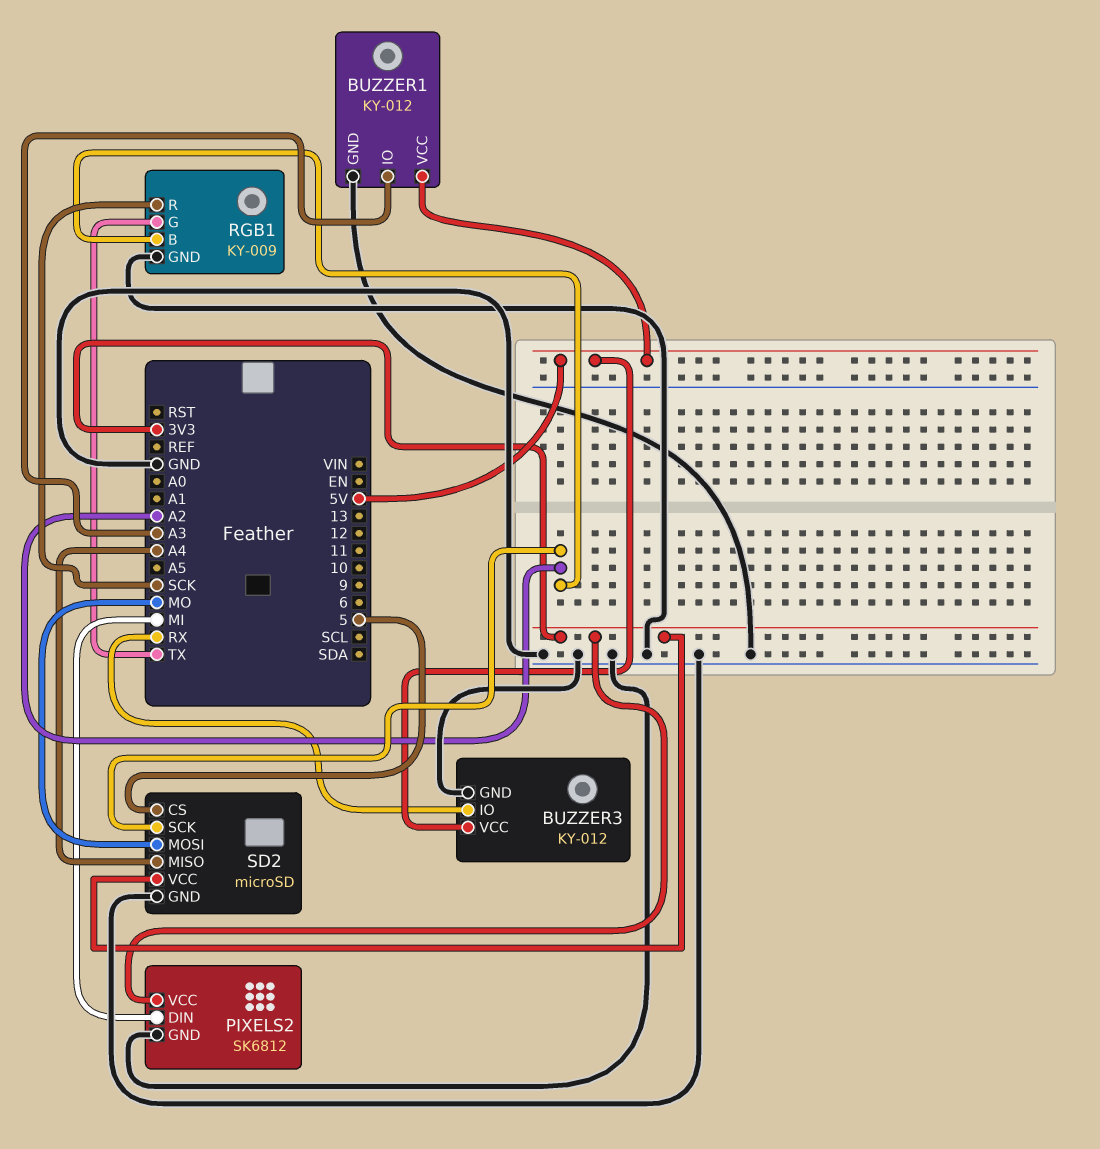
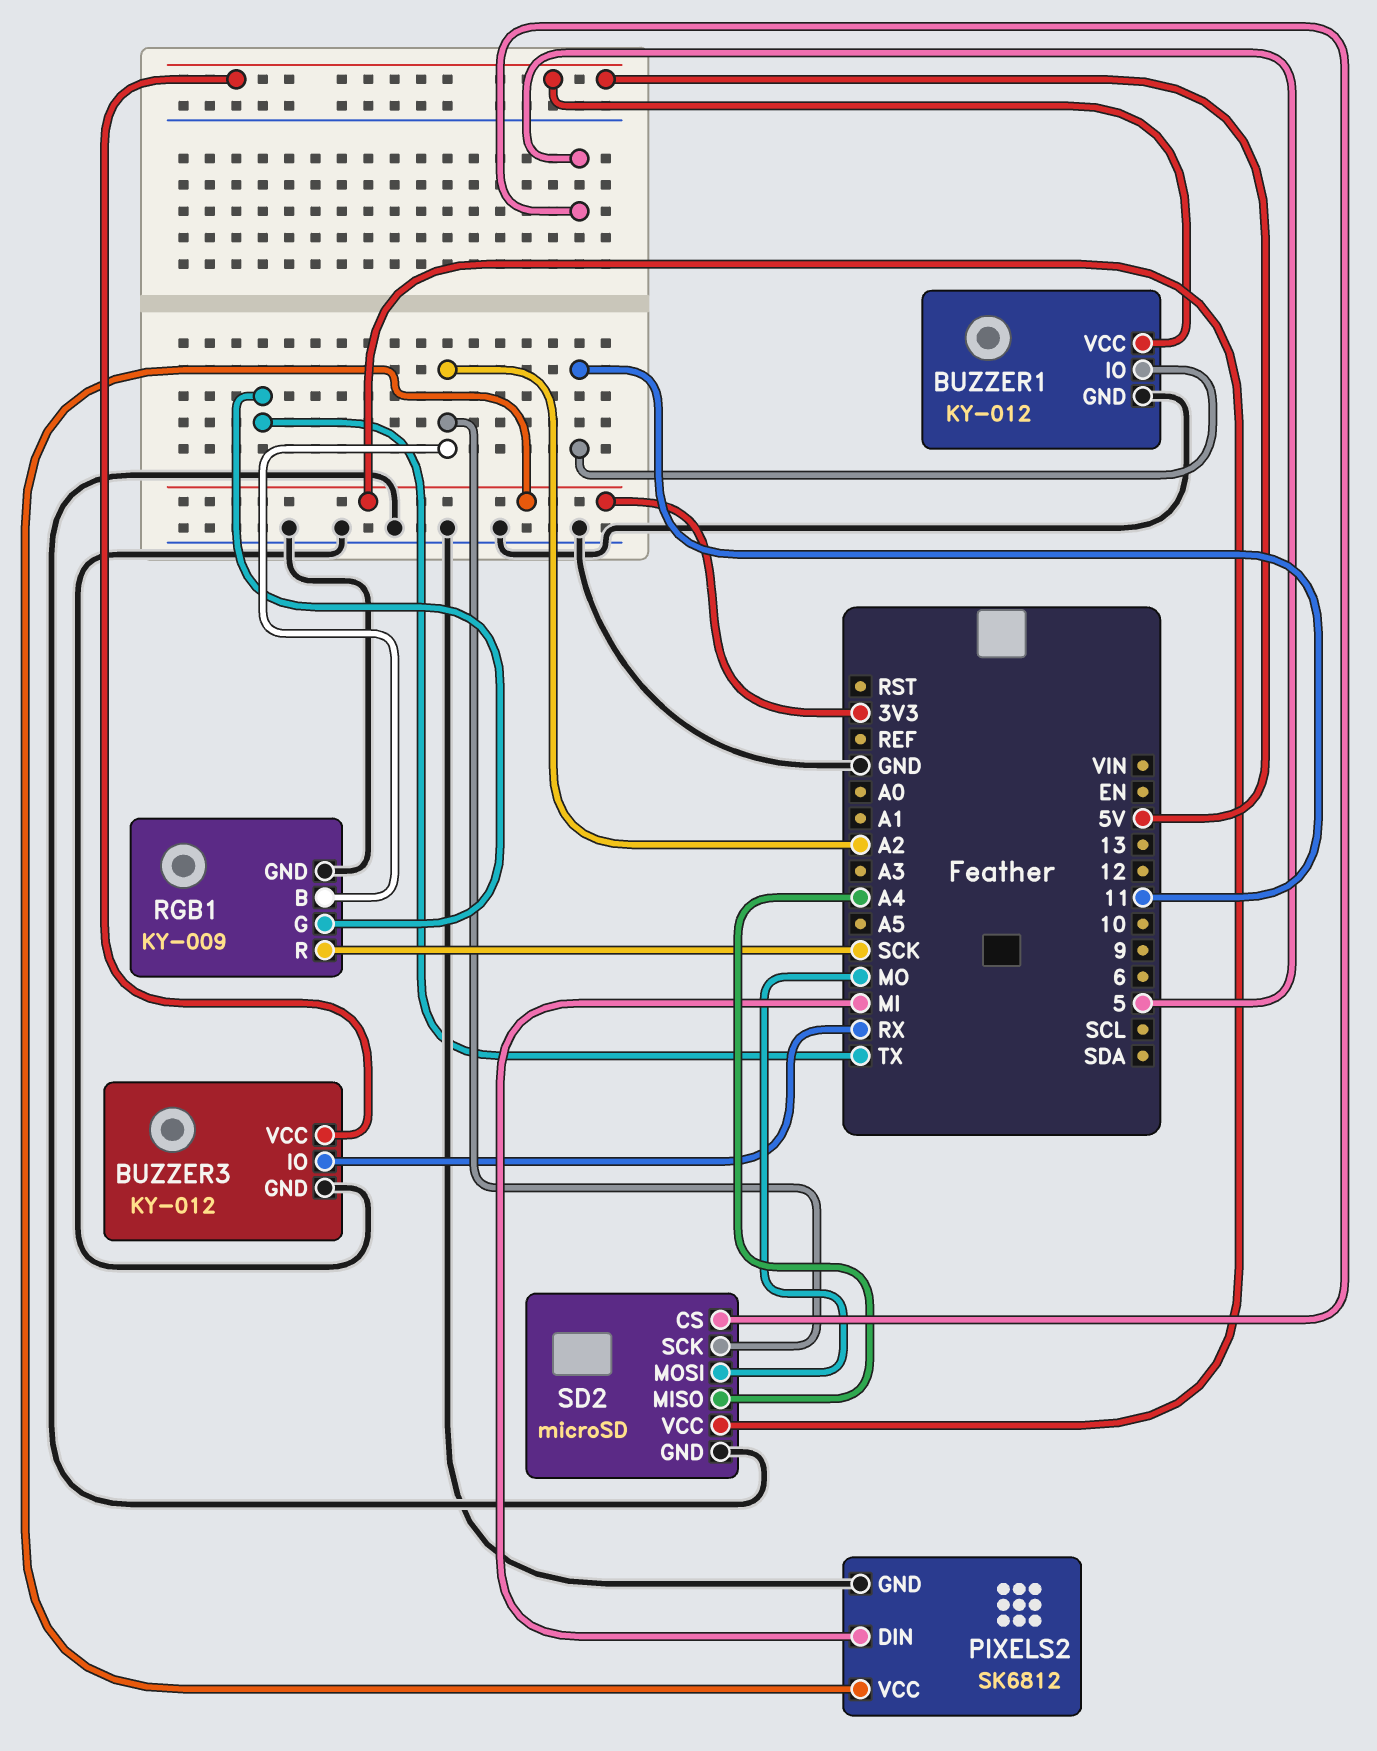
BUZZER1 pin IO: A3 -> 11

